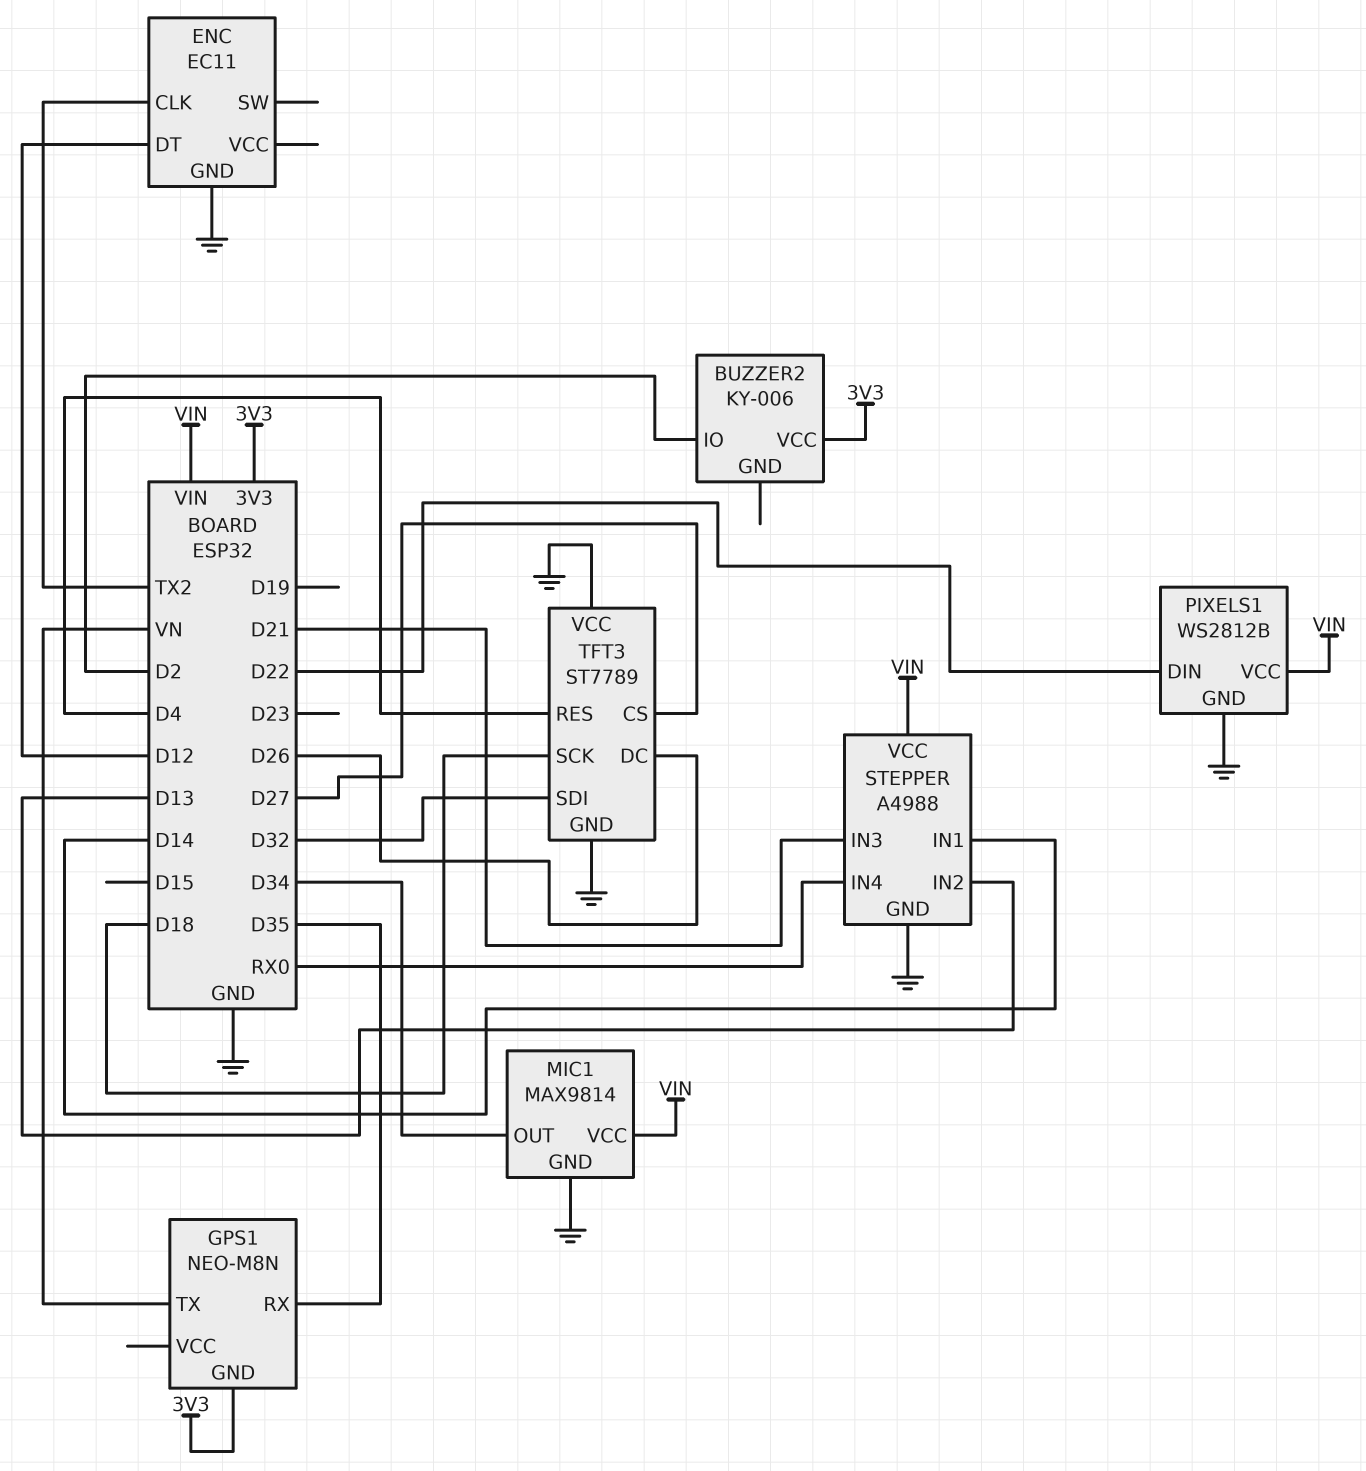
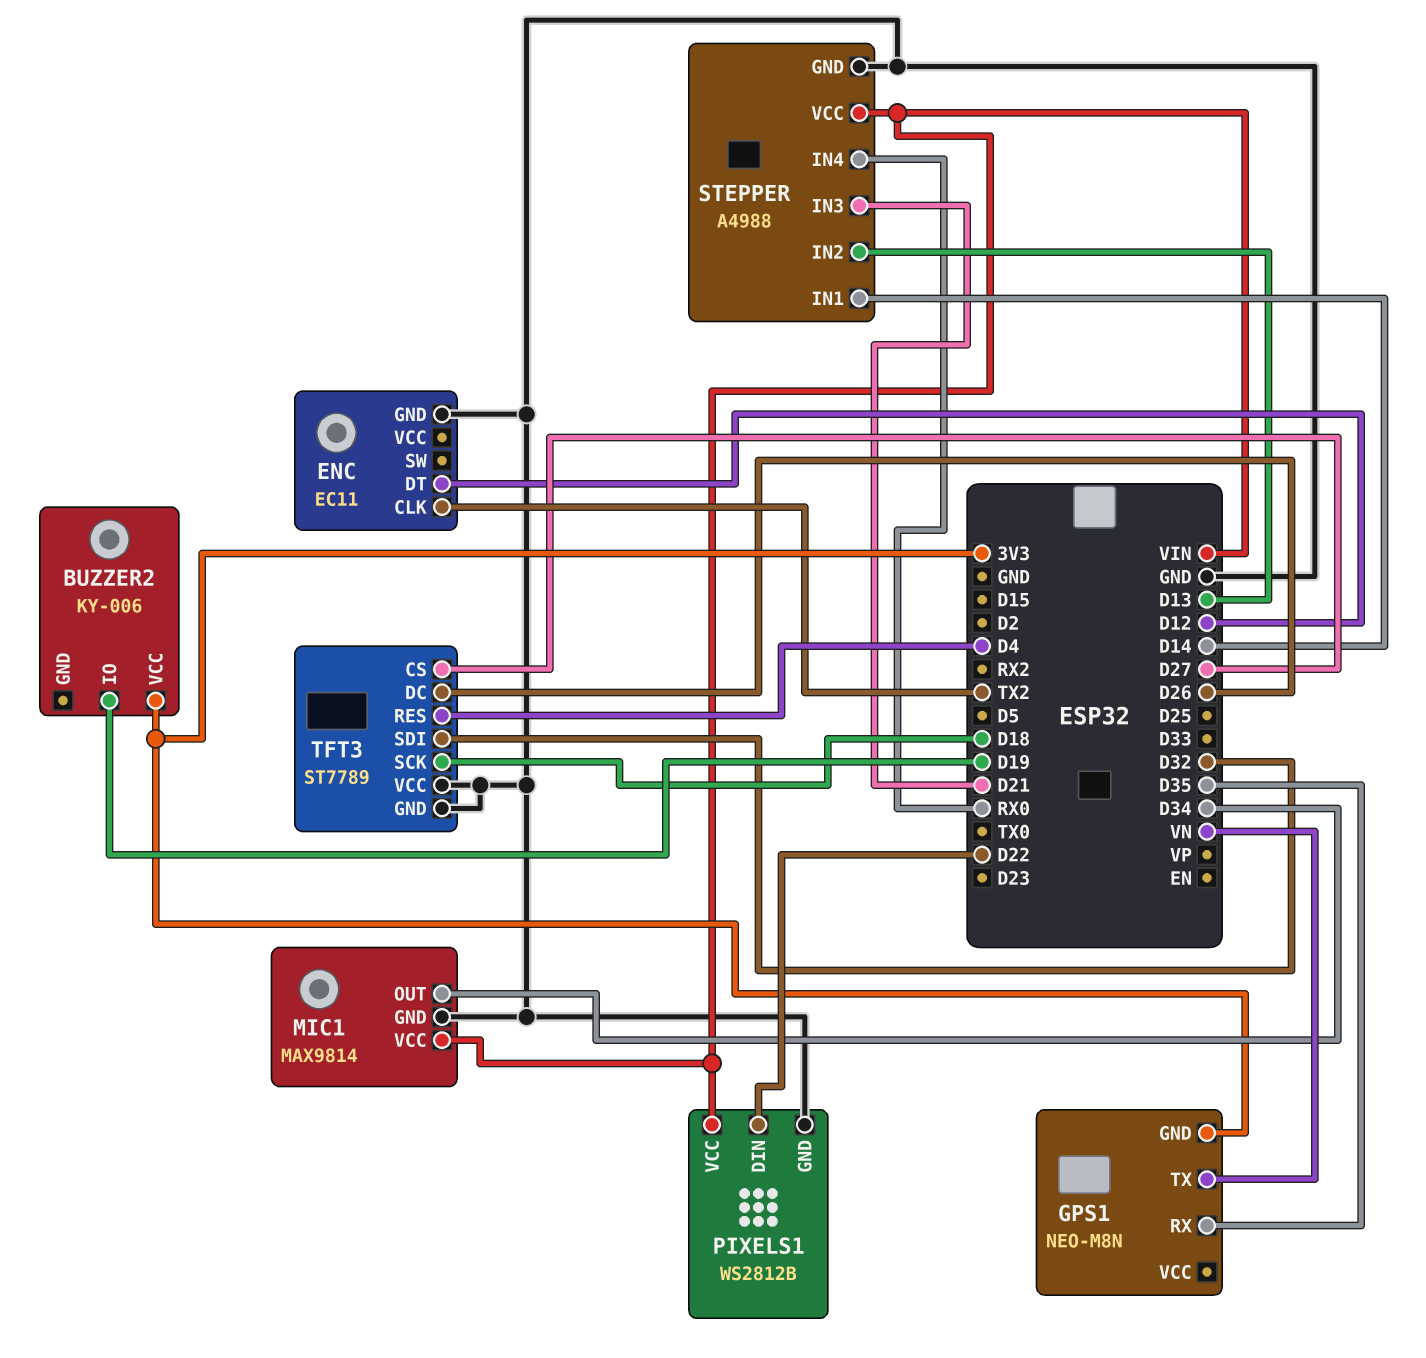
BUZZER2 pin IO: D2 -> D19

